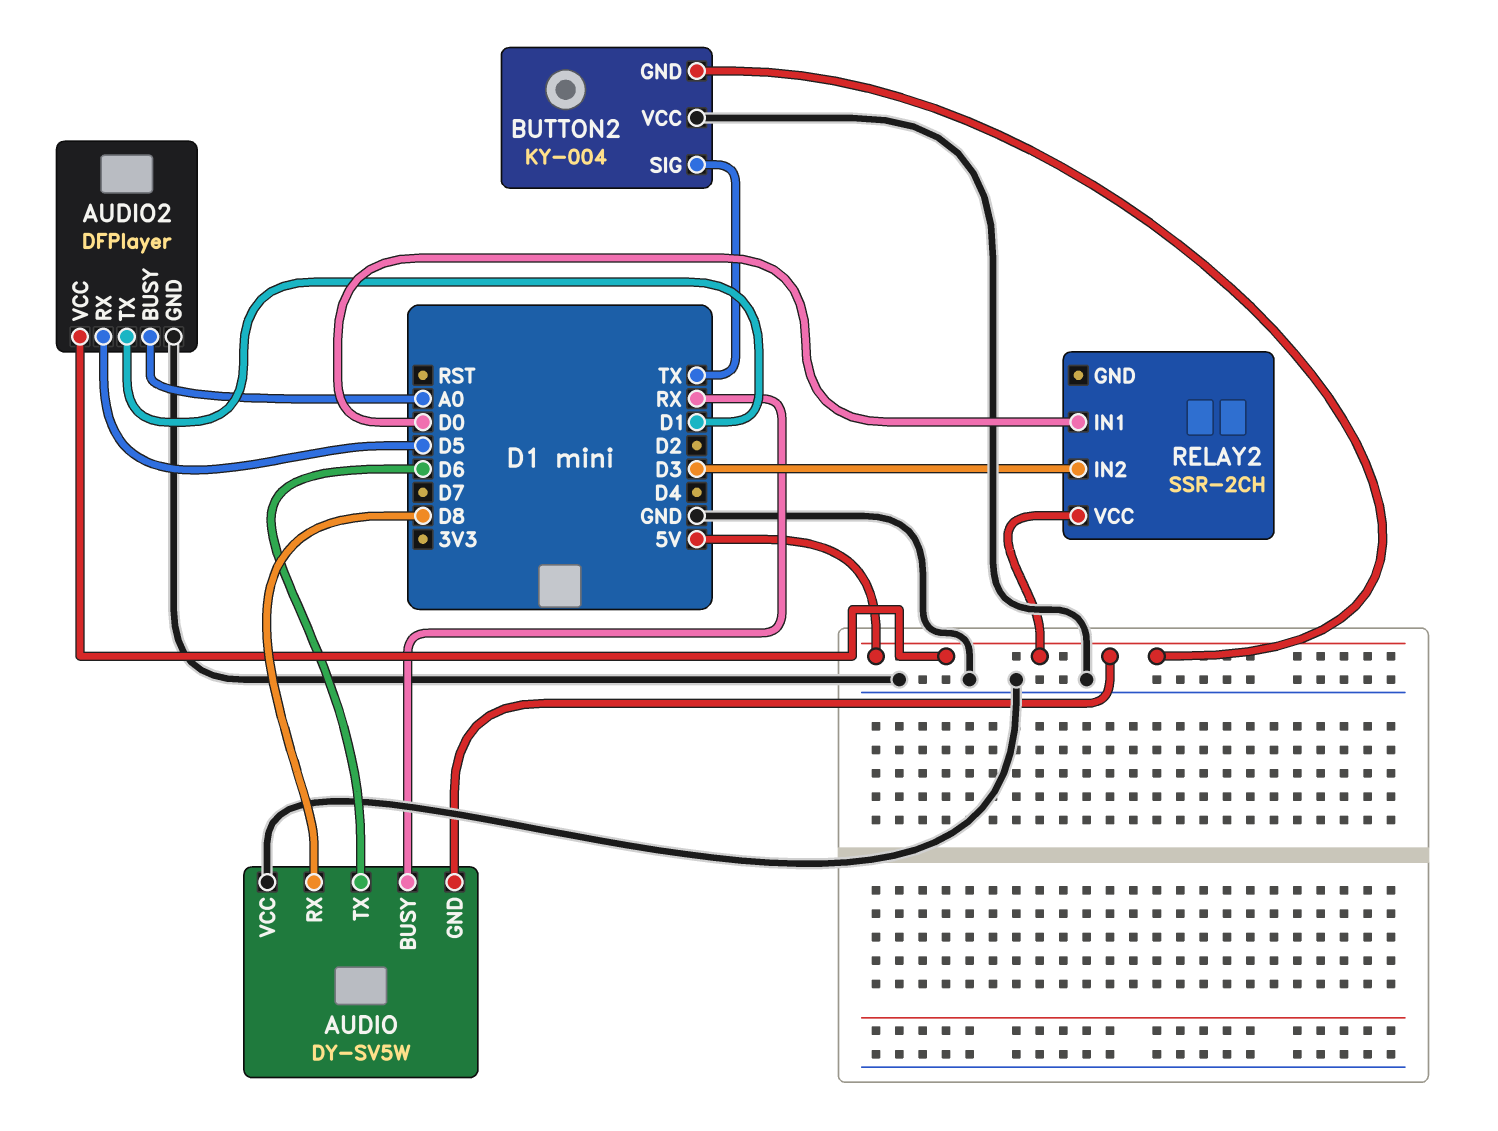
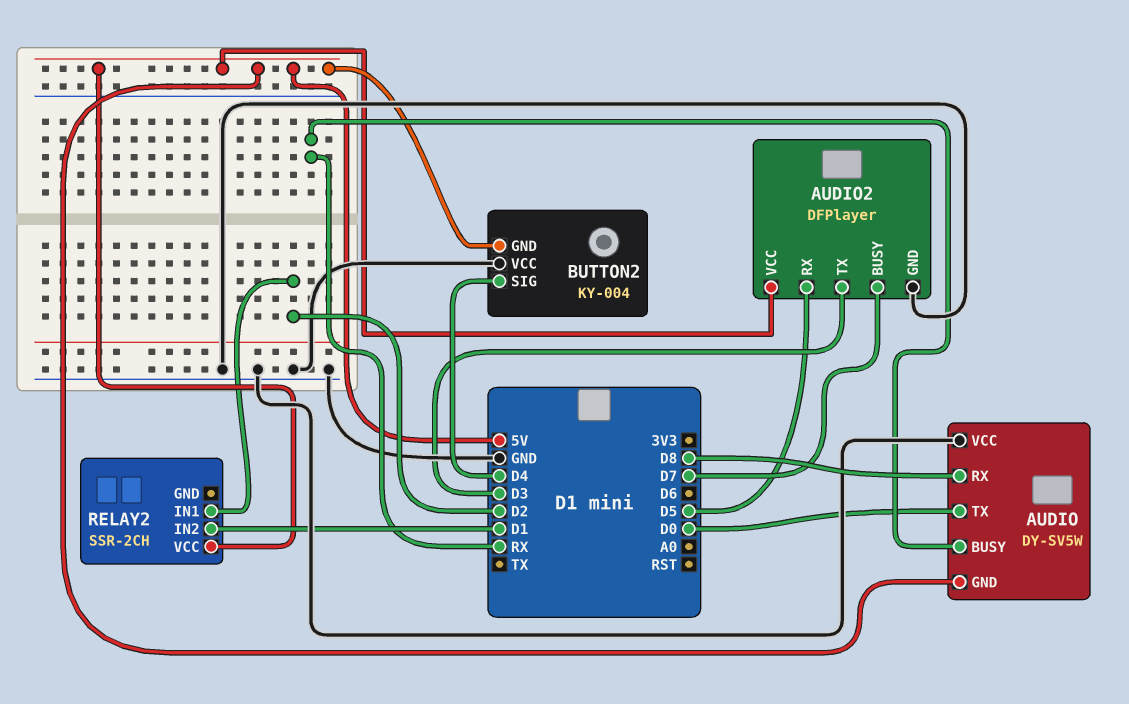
AUDIO pin TX: D6 -> D0
AUDIO2 pin BUSY: A0 -> D7
AUDIO2 pin TX: D1 -> D3
BUTTON2 pin SIG: TX -> D4
RELAY2 pin IN1: D0 -> D2
RELAY2 pin IN2: D3 -> D1

